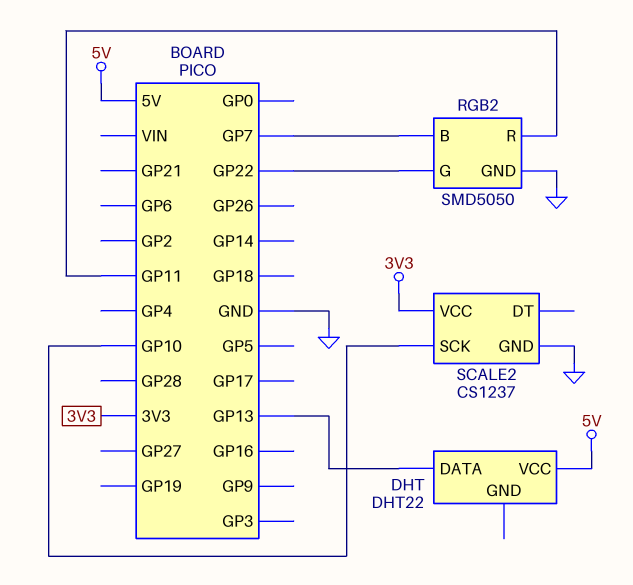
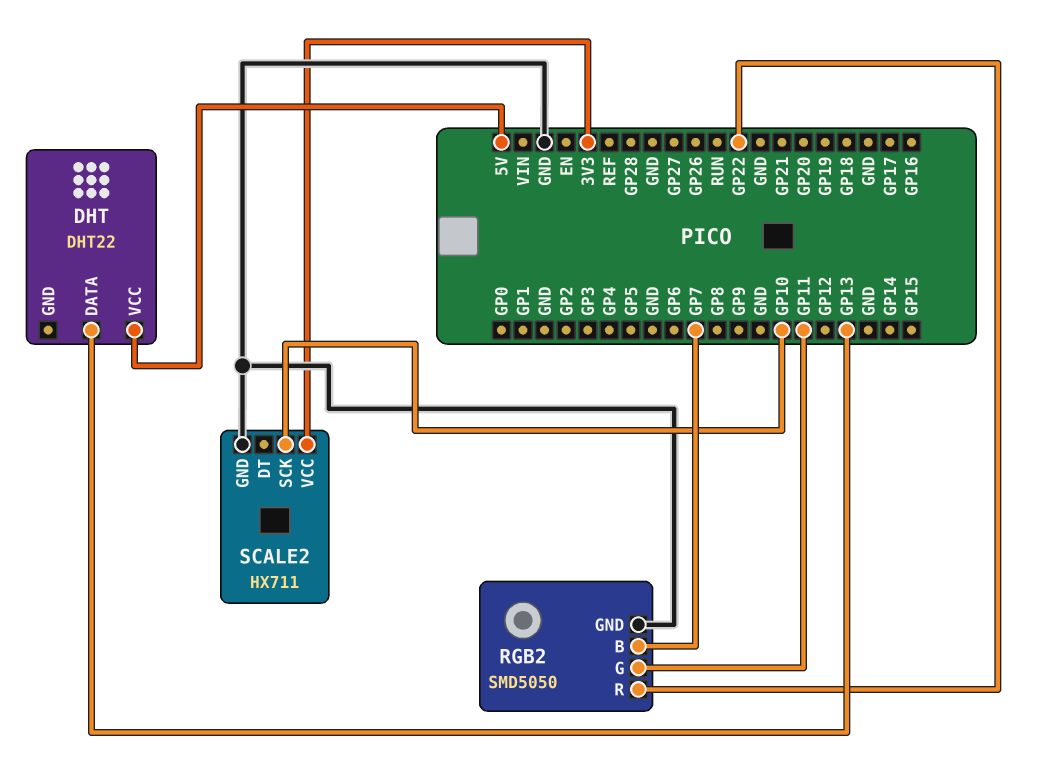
RGB2 pin G: GP22 -> GP11
RGB2 pin R: GP11 -> GP22
SCALE2: CS1237 -> HX711

